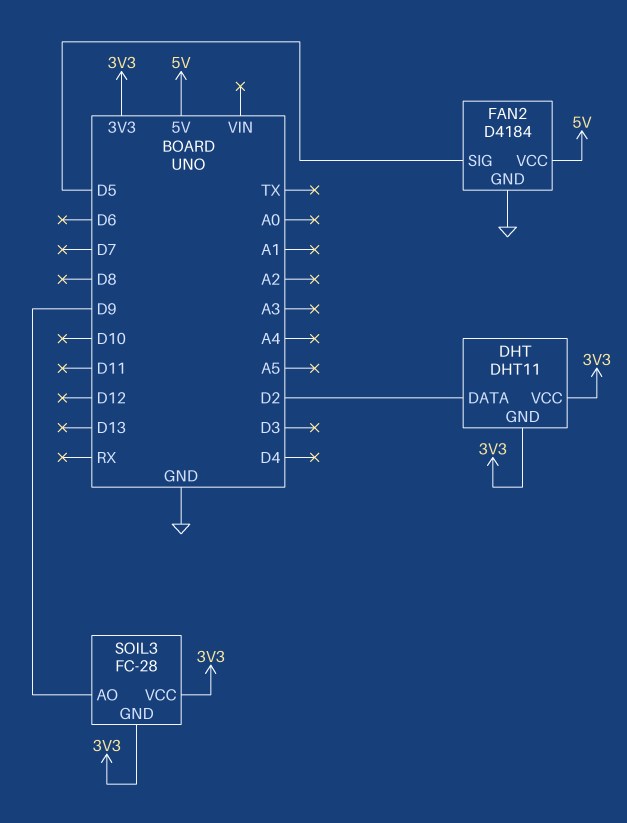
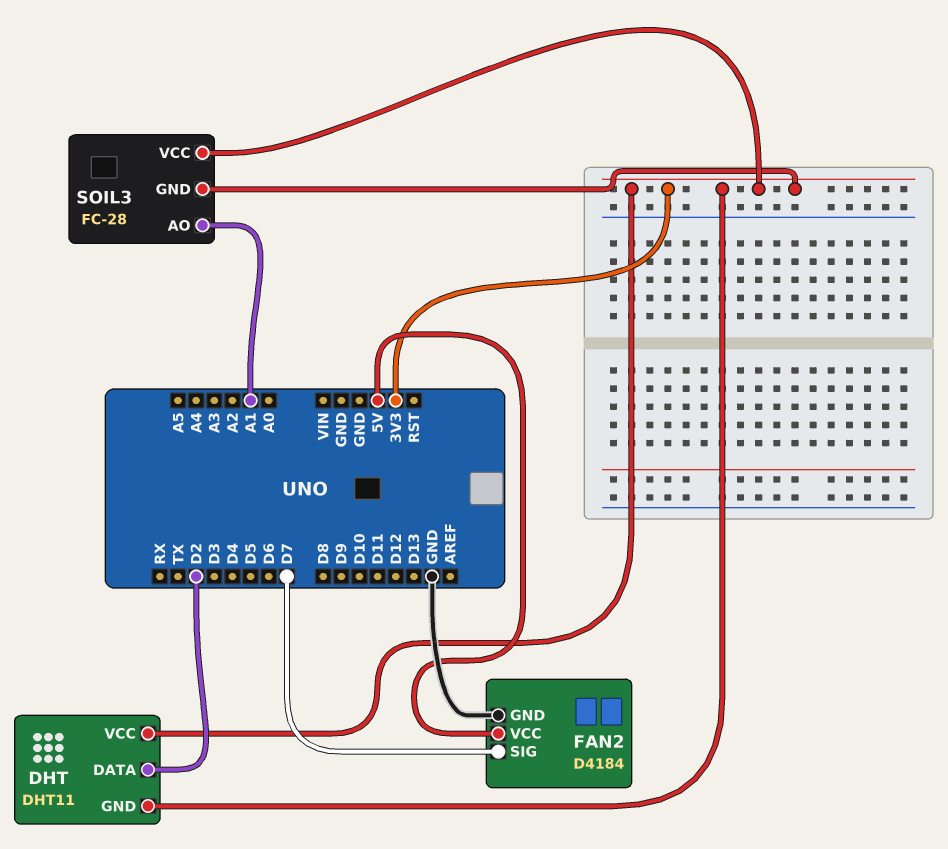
FAN2 pin SIG: D5 -> D7
SOIL3 pin AO: D9 -> A1

